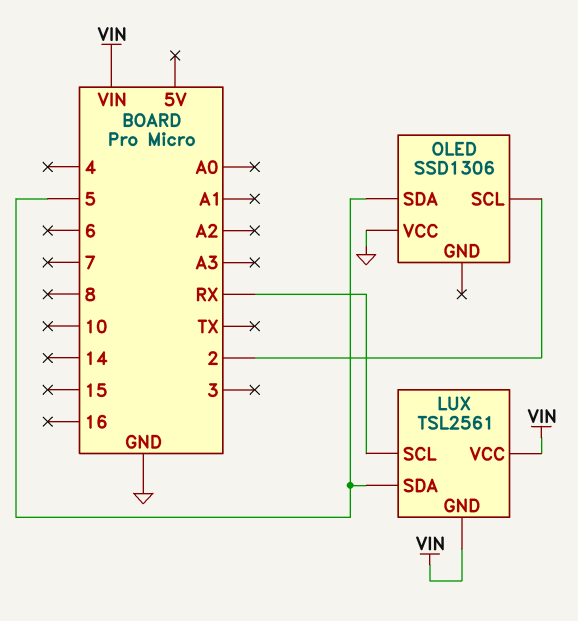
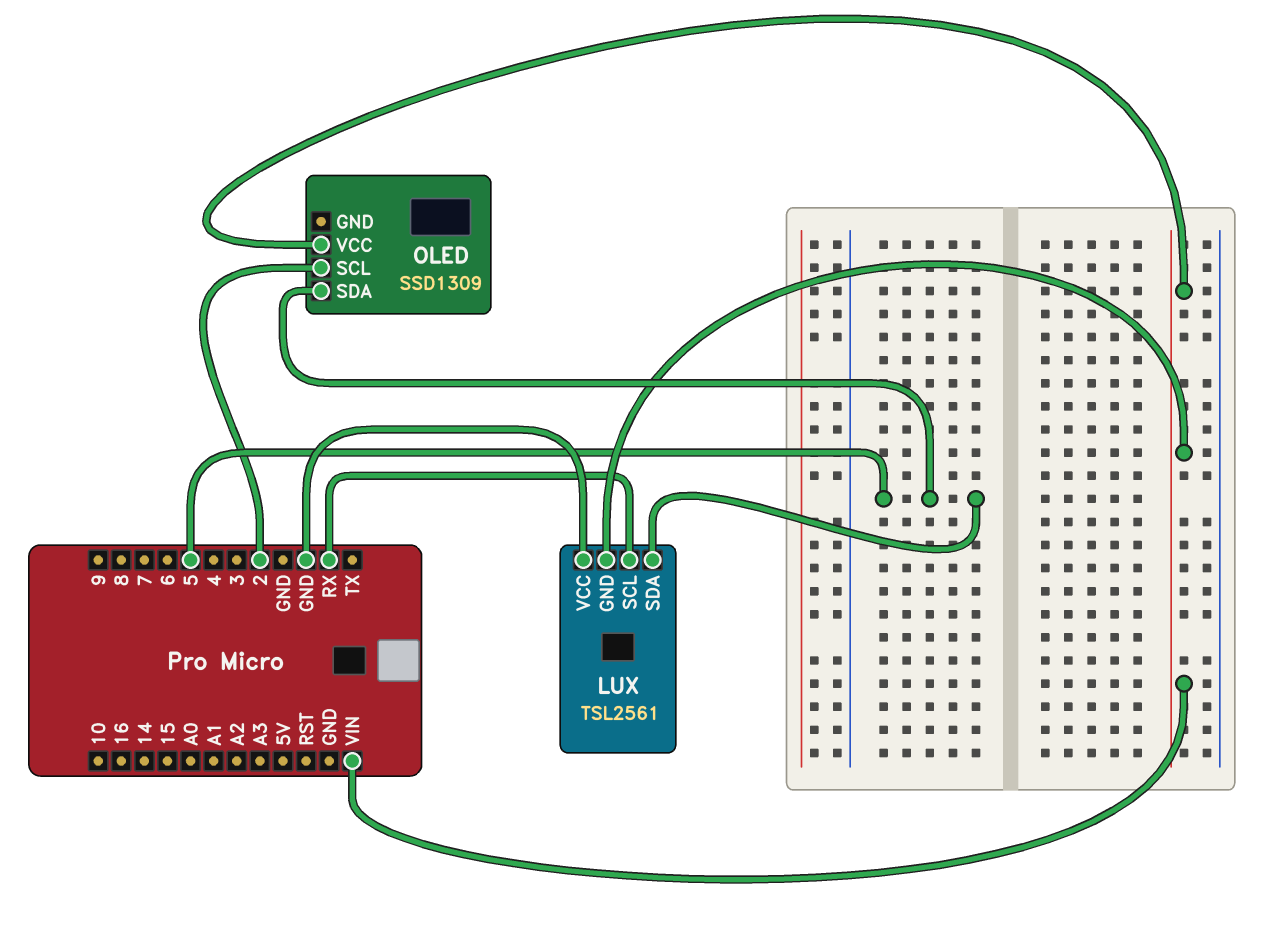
LUX pin VCC: VIN -> GND
OLED: SSD1306 -> SSD1309
OLED pin VCC: GND -> VIN

